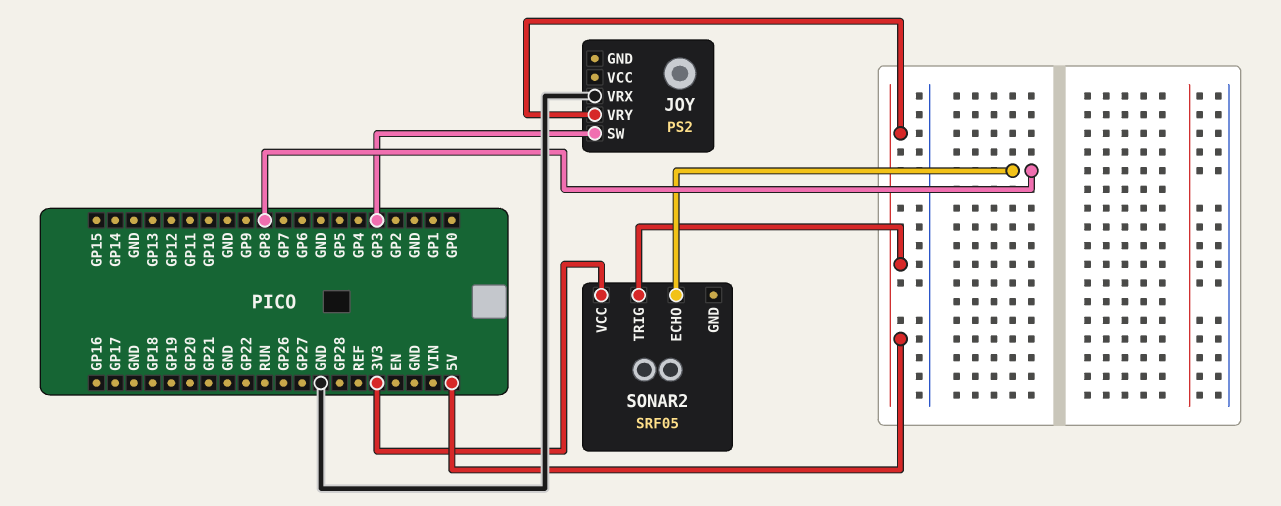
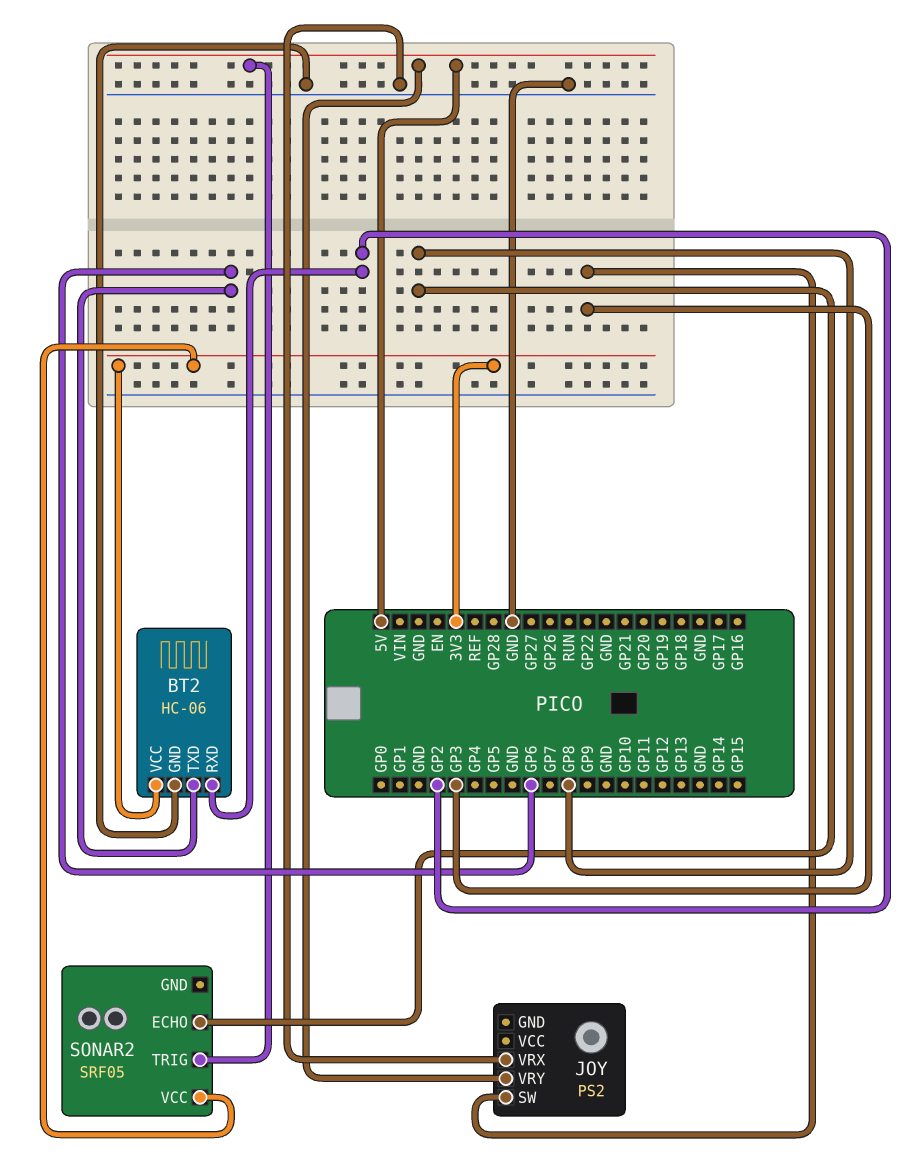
BT2: none -> HC-06
BT2 pin GND: none -> GND
BT2 pin RXD: none -> GP2
BT2 pin TXD: none -> GP6
BT2 pin VCC: none -> 3V3

